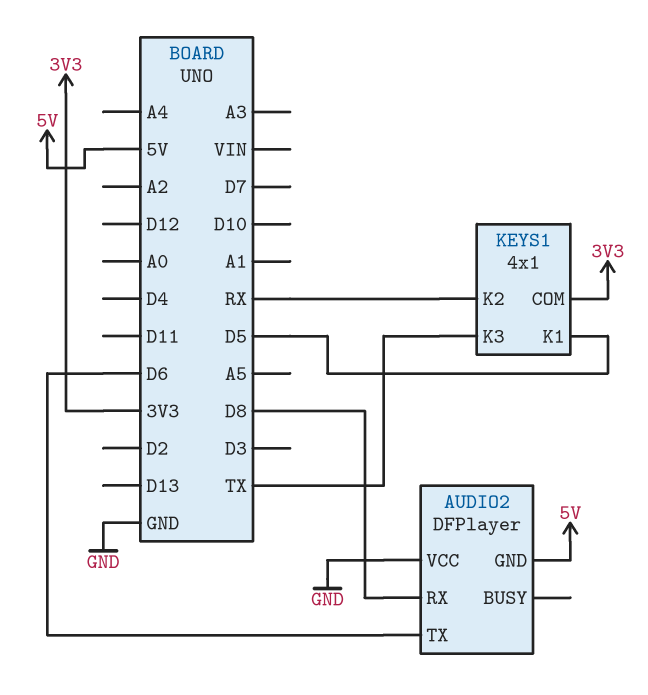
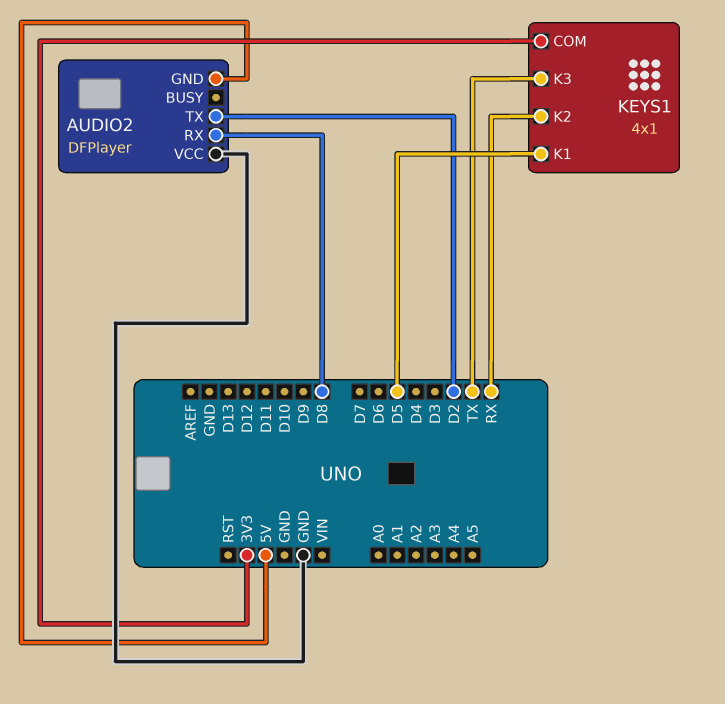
AUDIO2 pin TX: D6 -> D2

